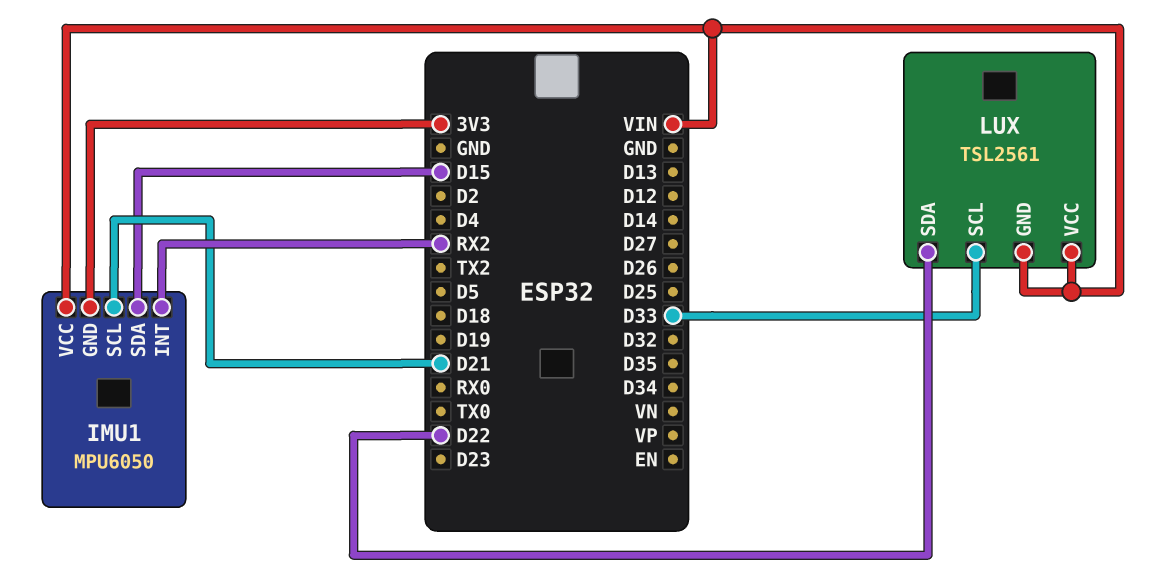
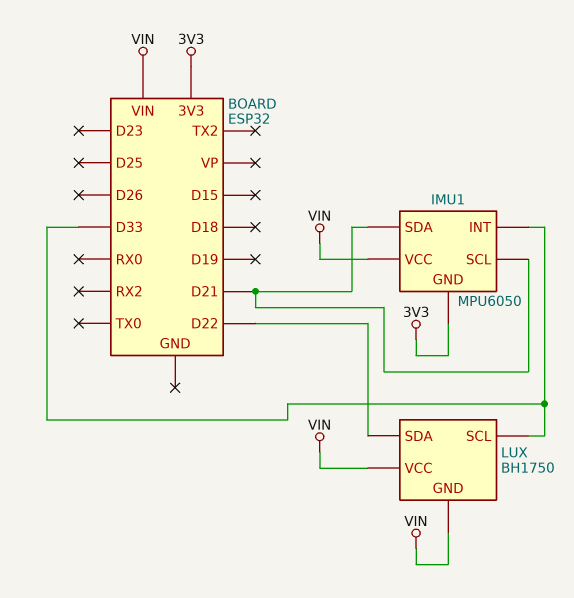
IMU1 pin INT: RX2 -> D33
IMU1 pin SDA: D15 -> D21
LUX: TSL2561 -> BH1750

